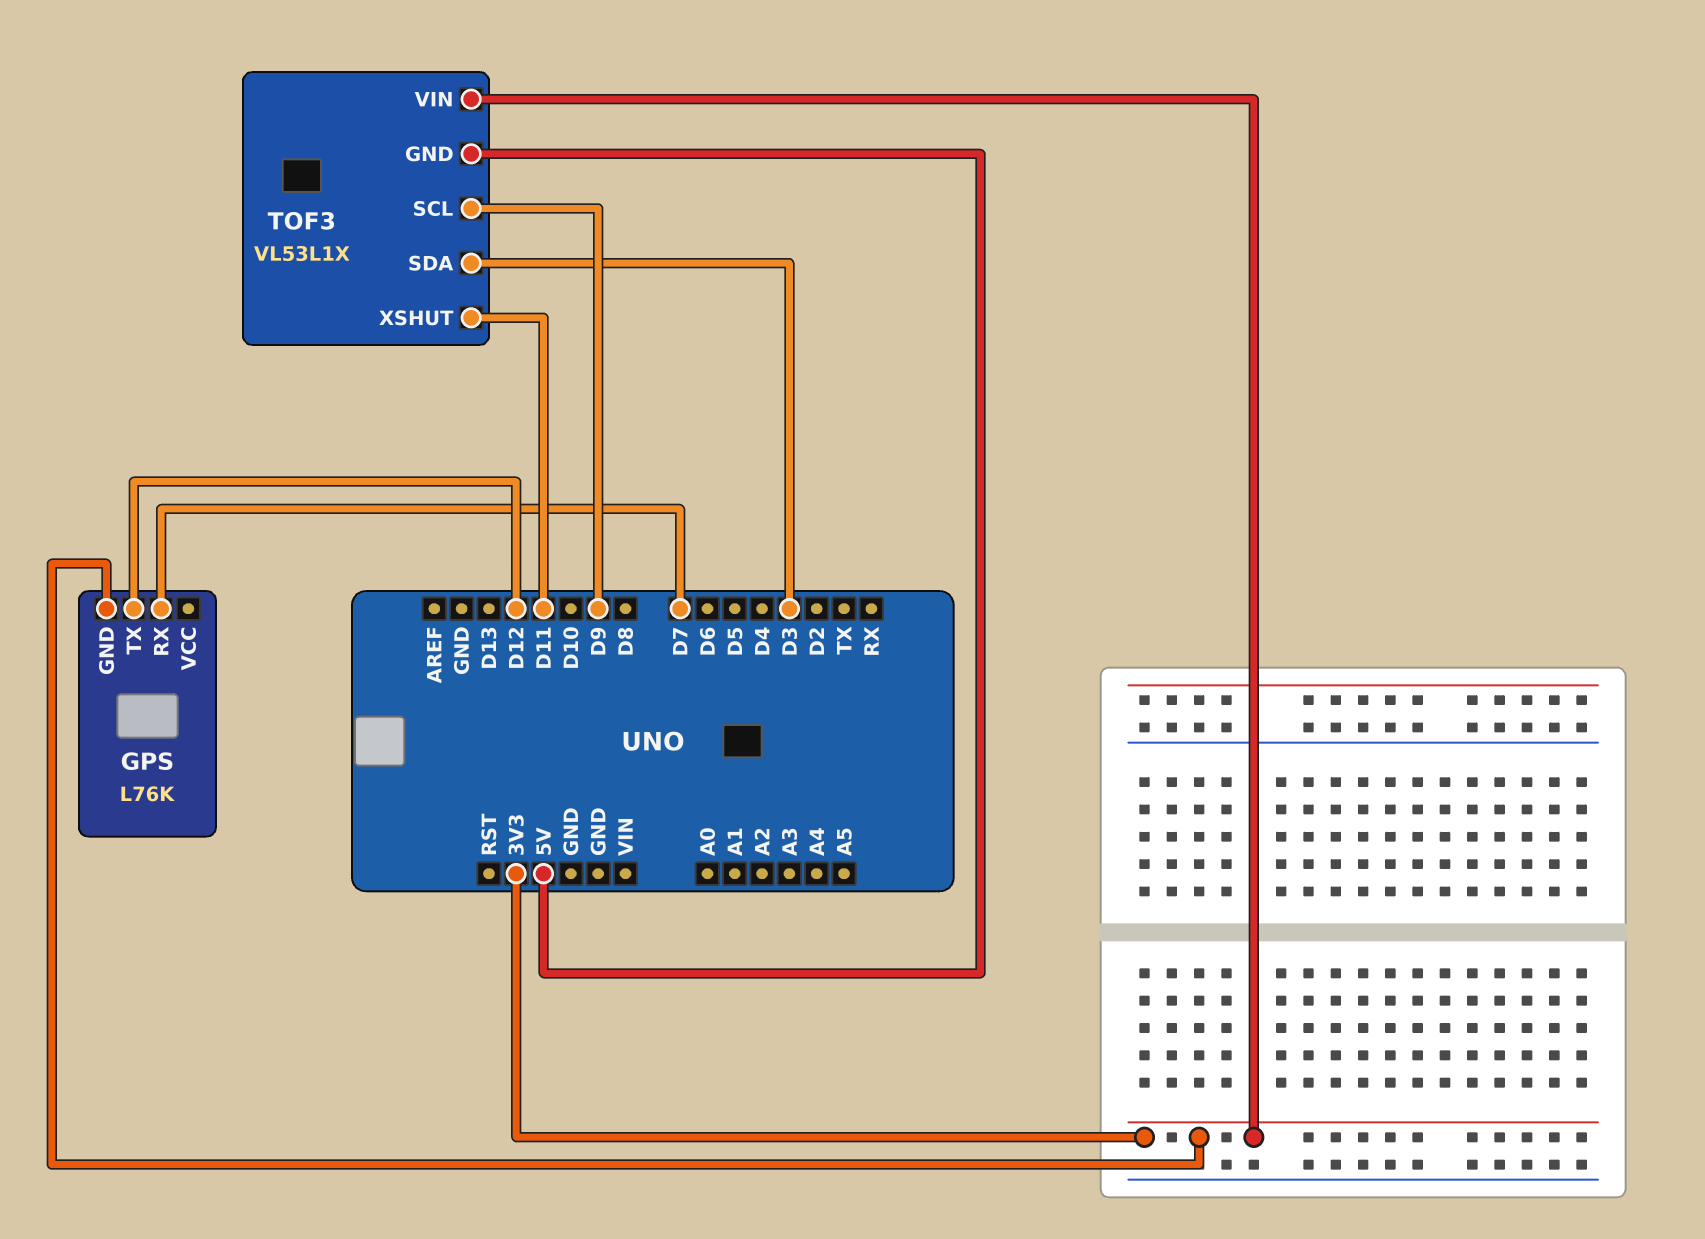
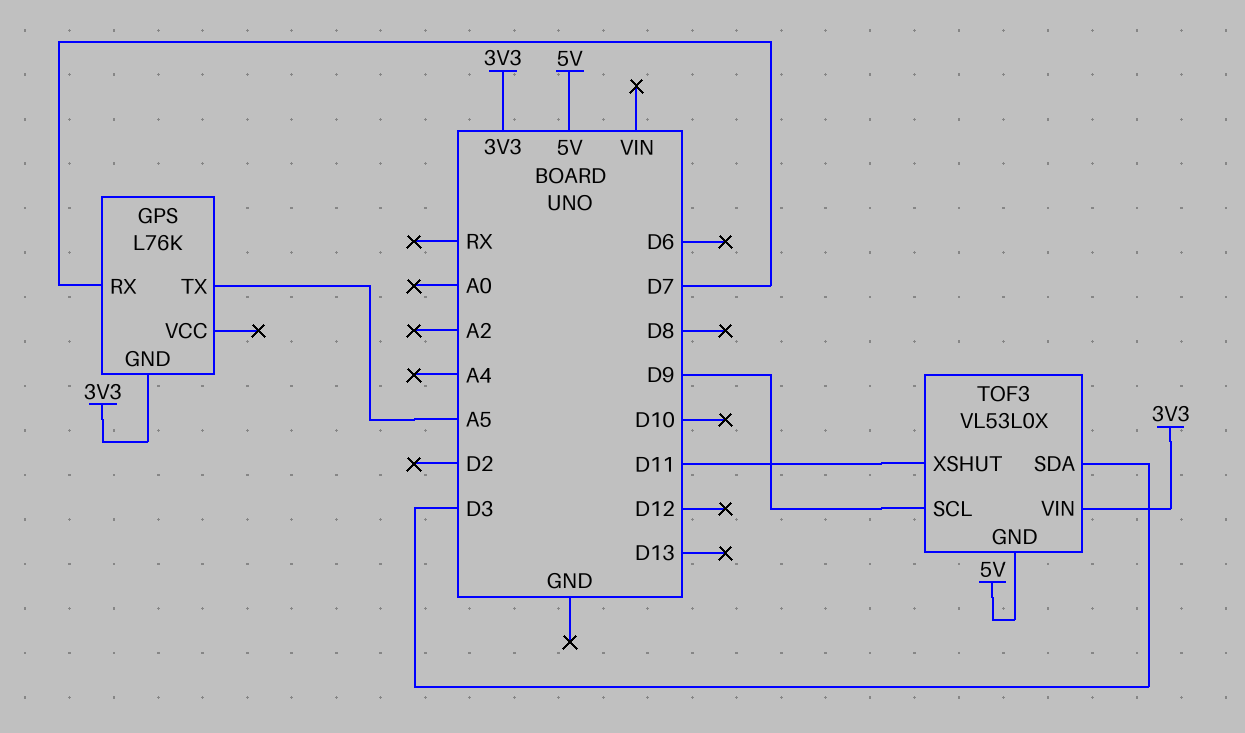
GPS pin TX: D12 -> A5
TOF3: VL53L1X -> VL53L0X

